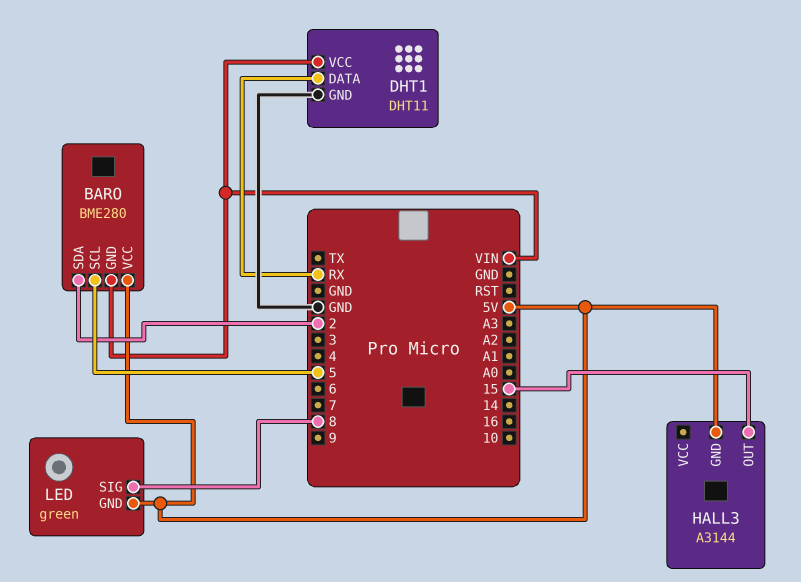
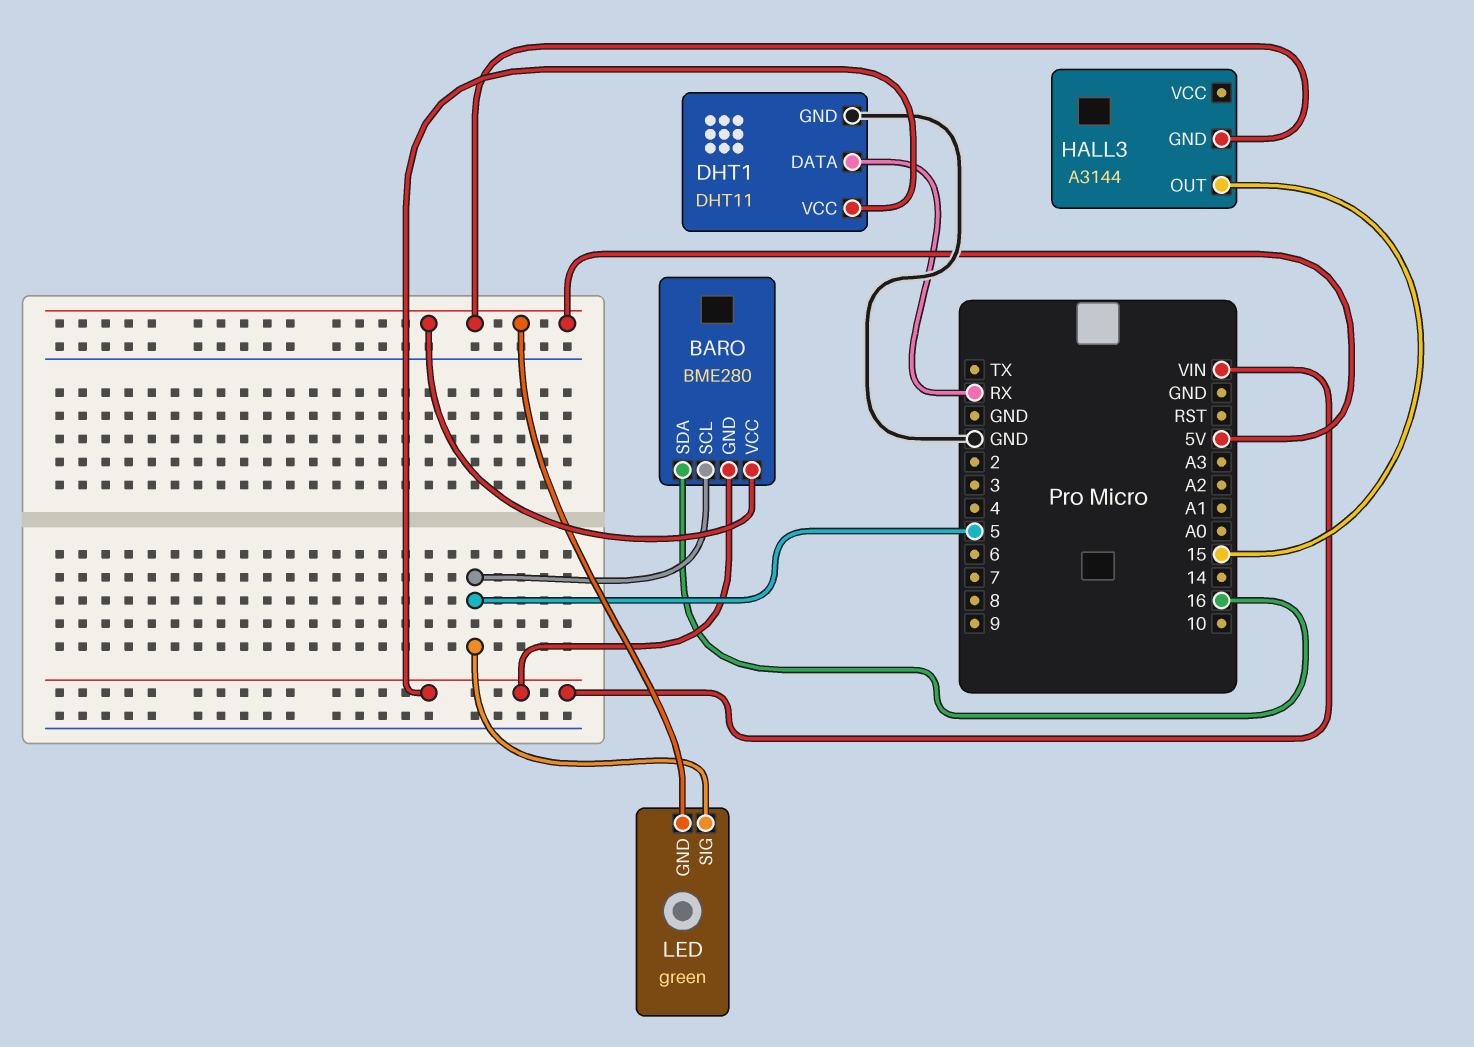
BARO pin SDA: 2 -> 16
LED pin SIG: 8 -> 5

